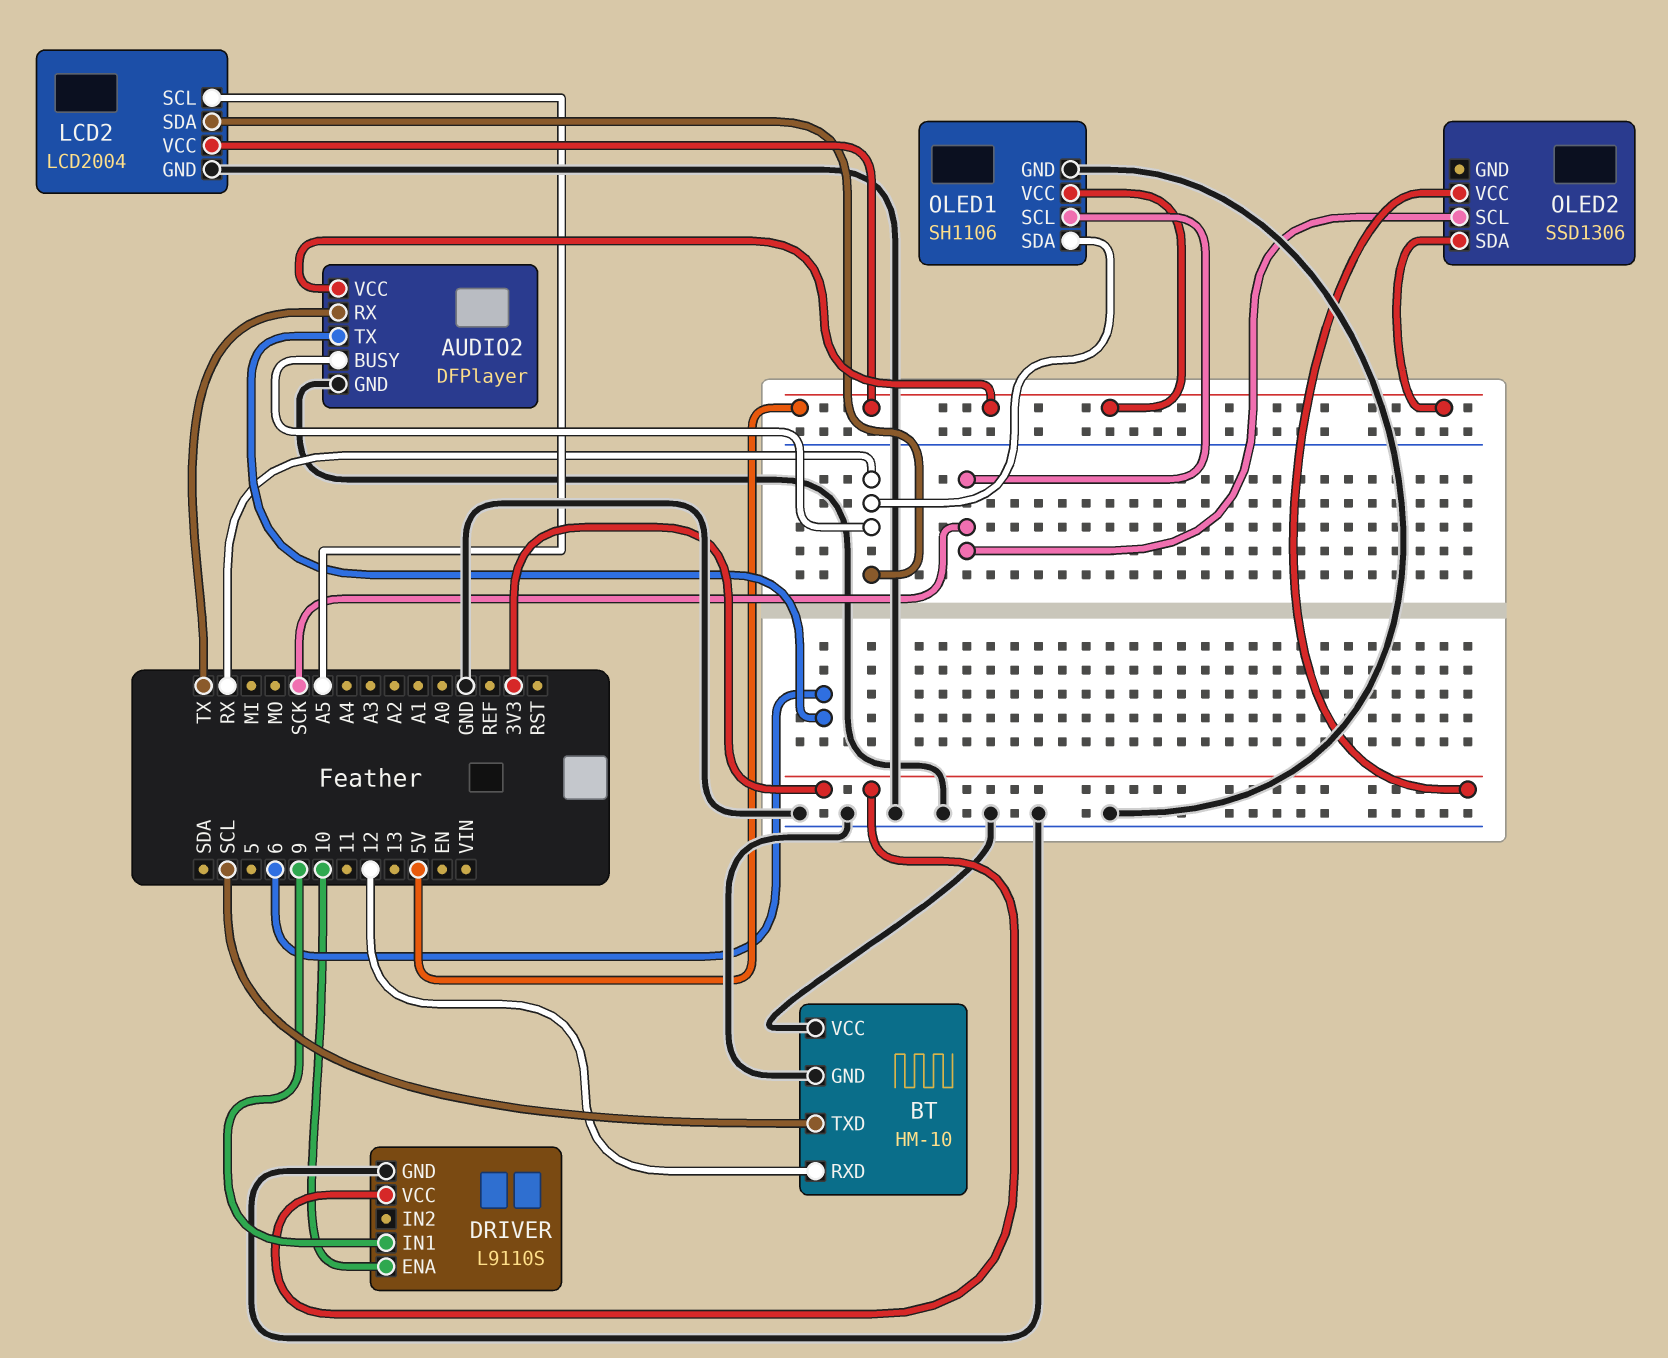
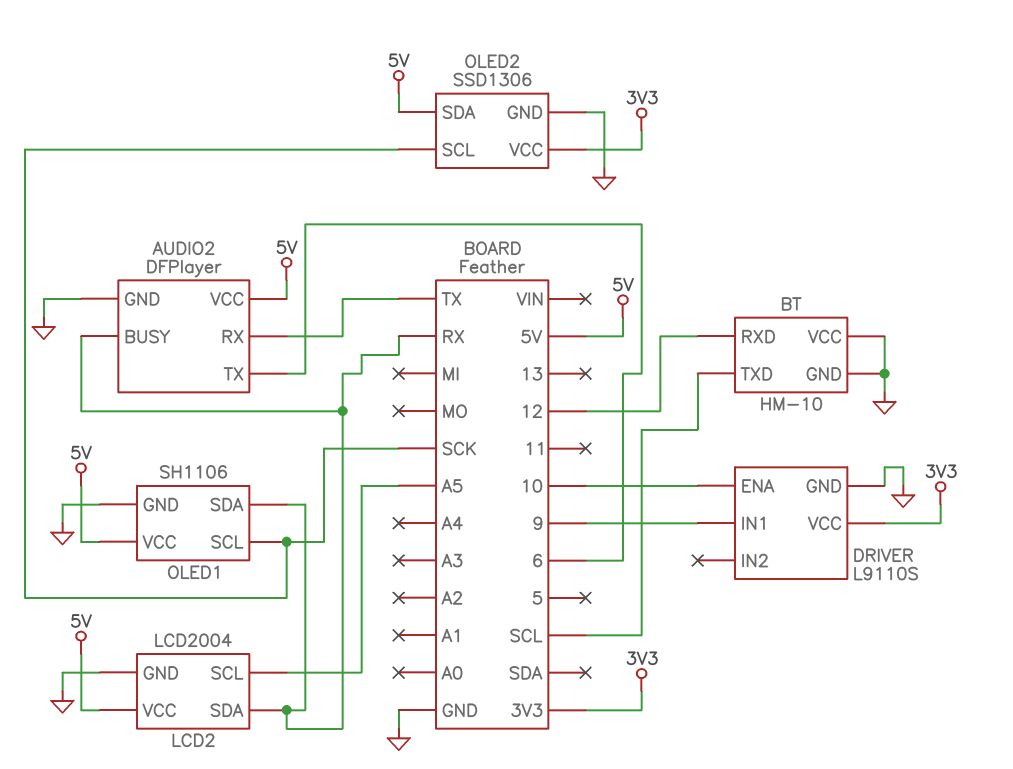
OLED2 pin GND: none -> GND

